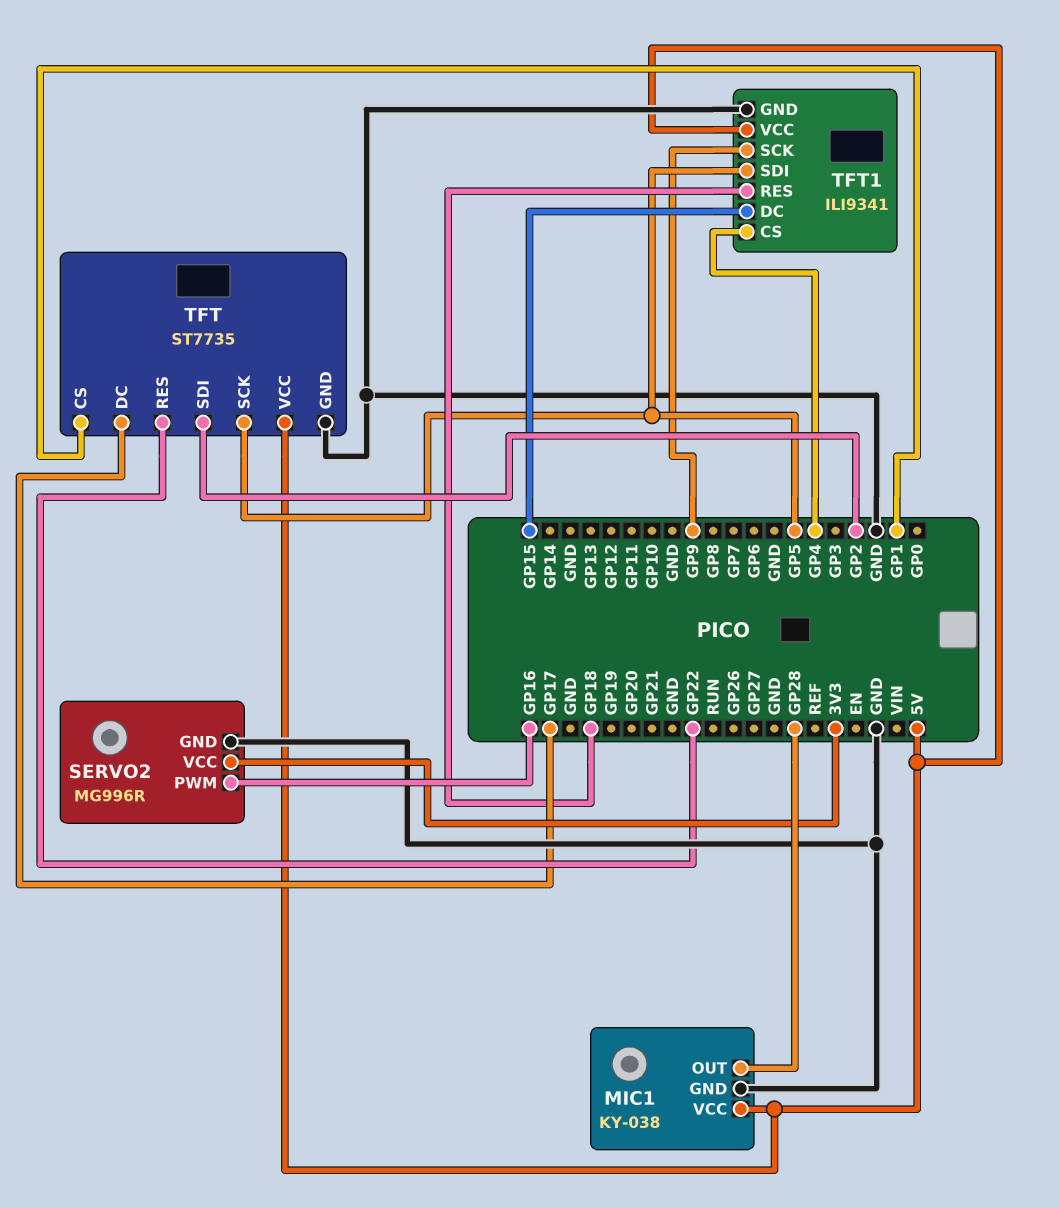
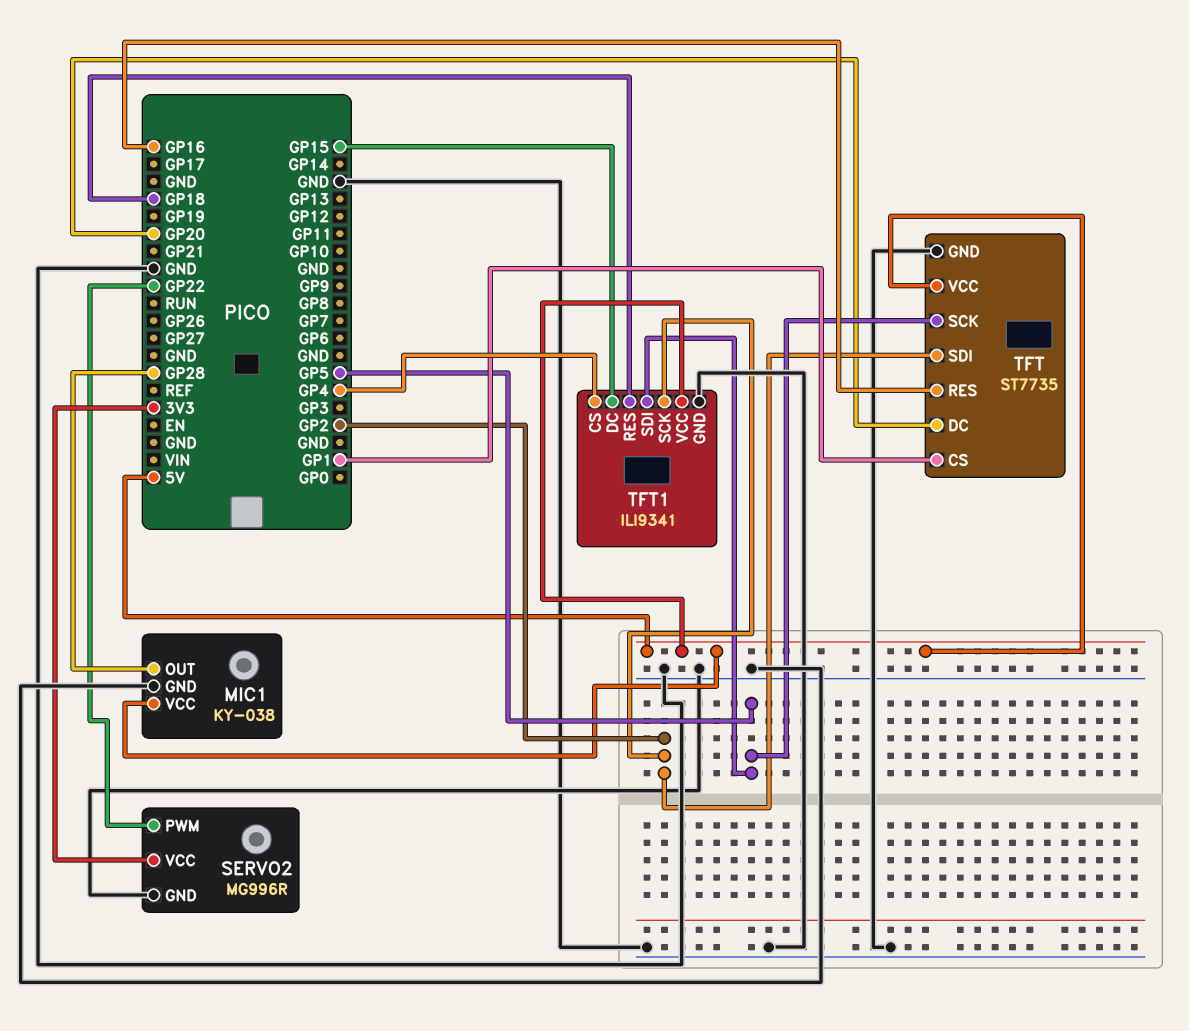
SERVO2 pin PWM: GP16 -> GP22
TFT pin DC: GP17 -> GP20
TFT pin RES: GP22 -> GP16
TFT1 pin SCK: GP9 -> GP2

